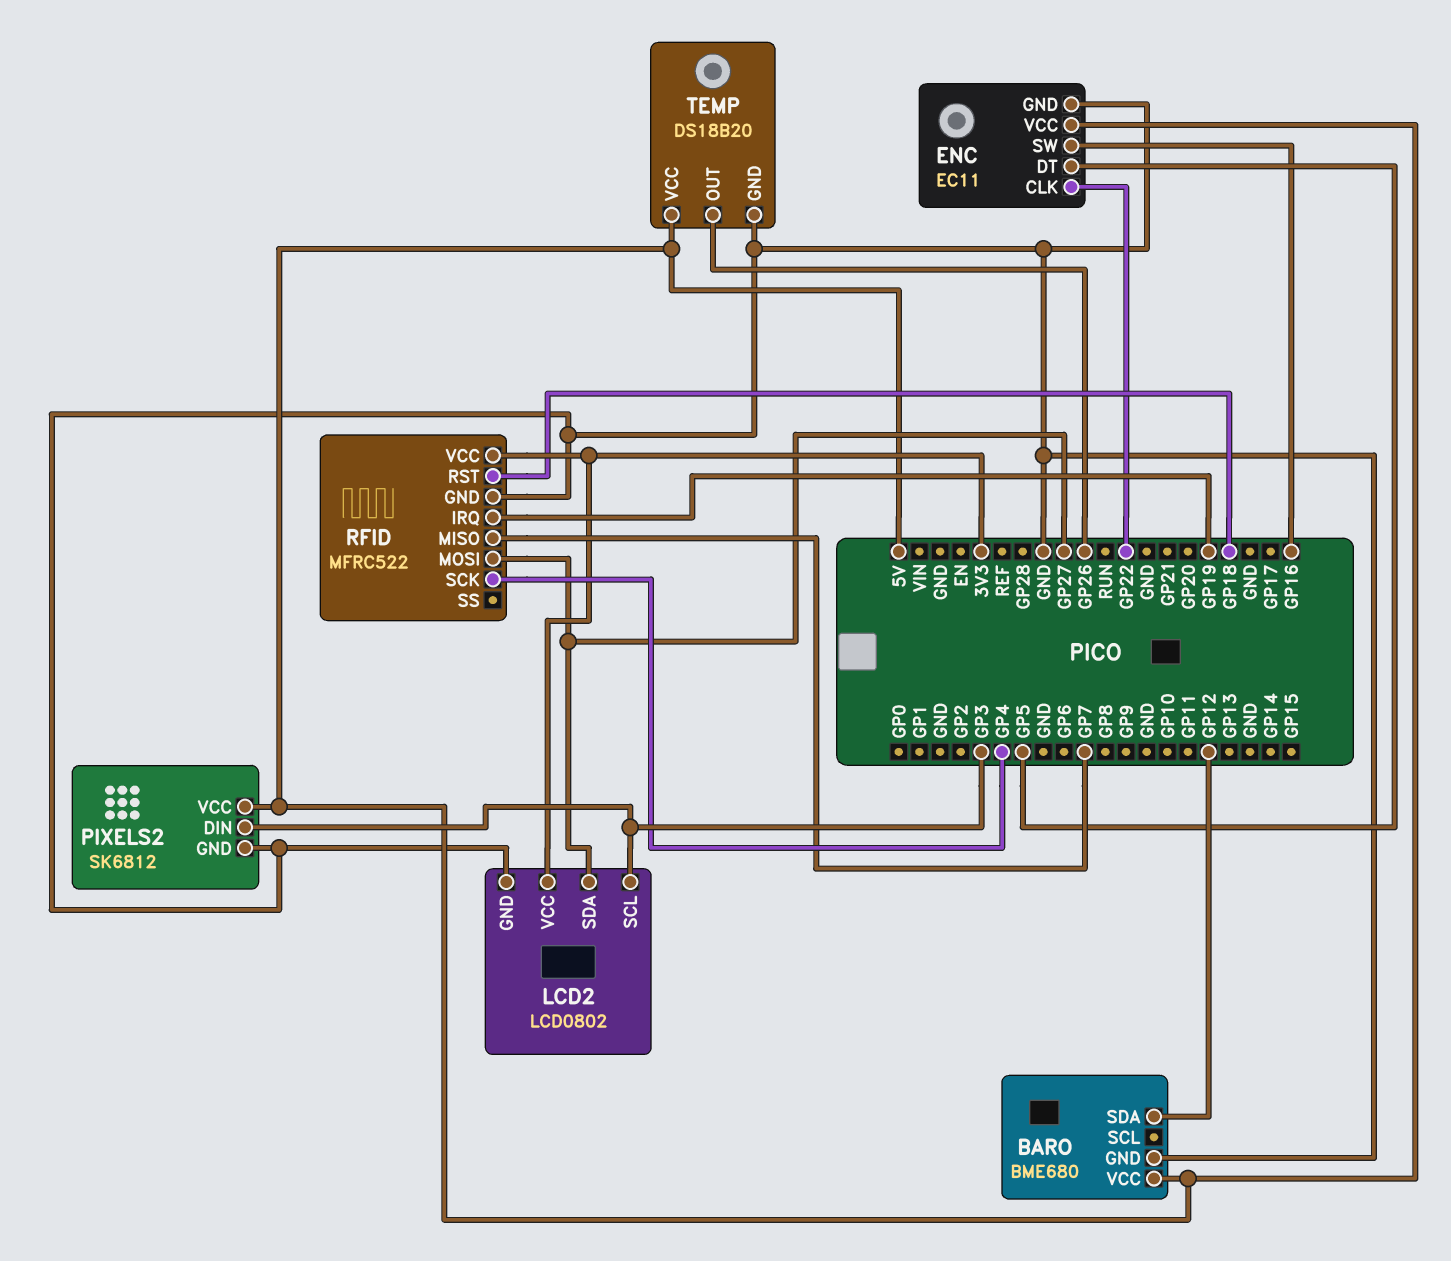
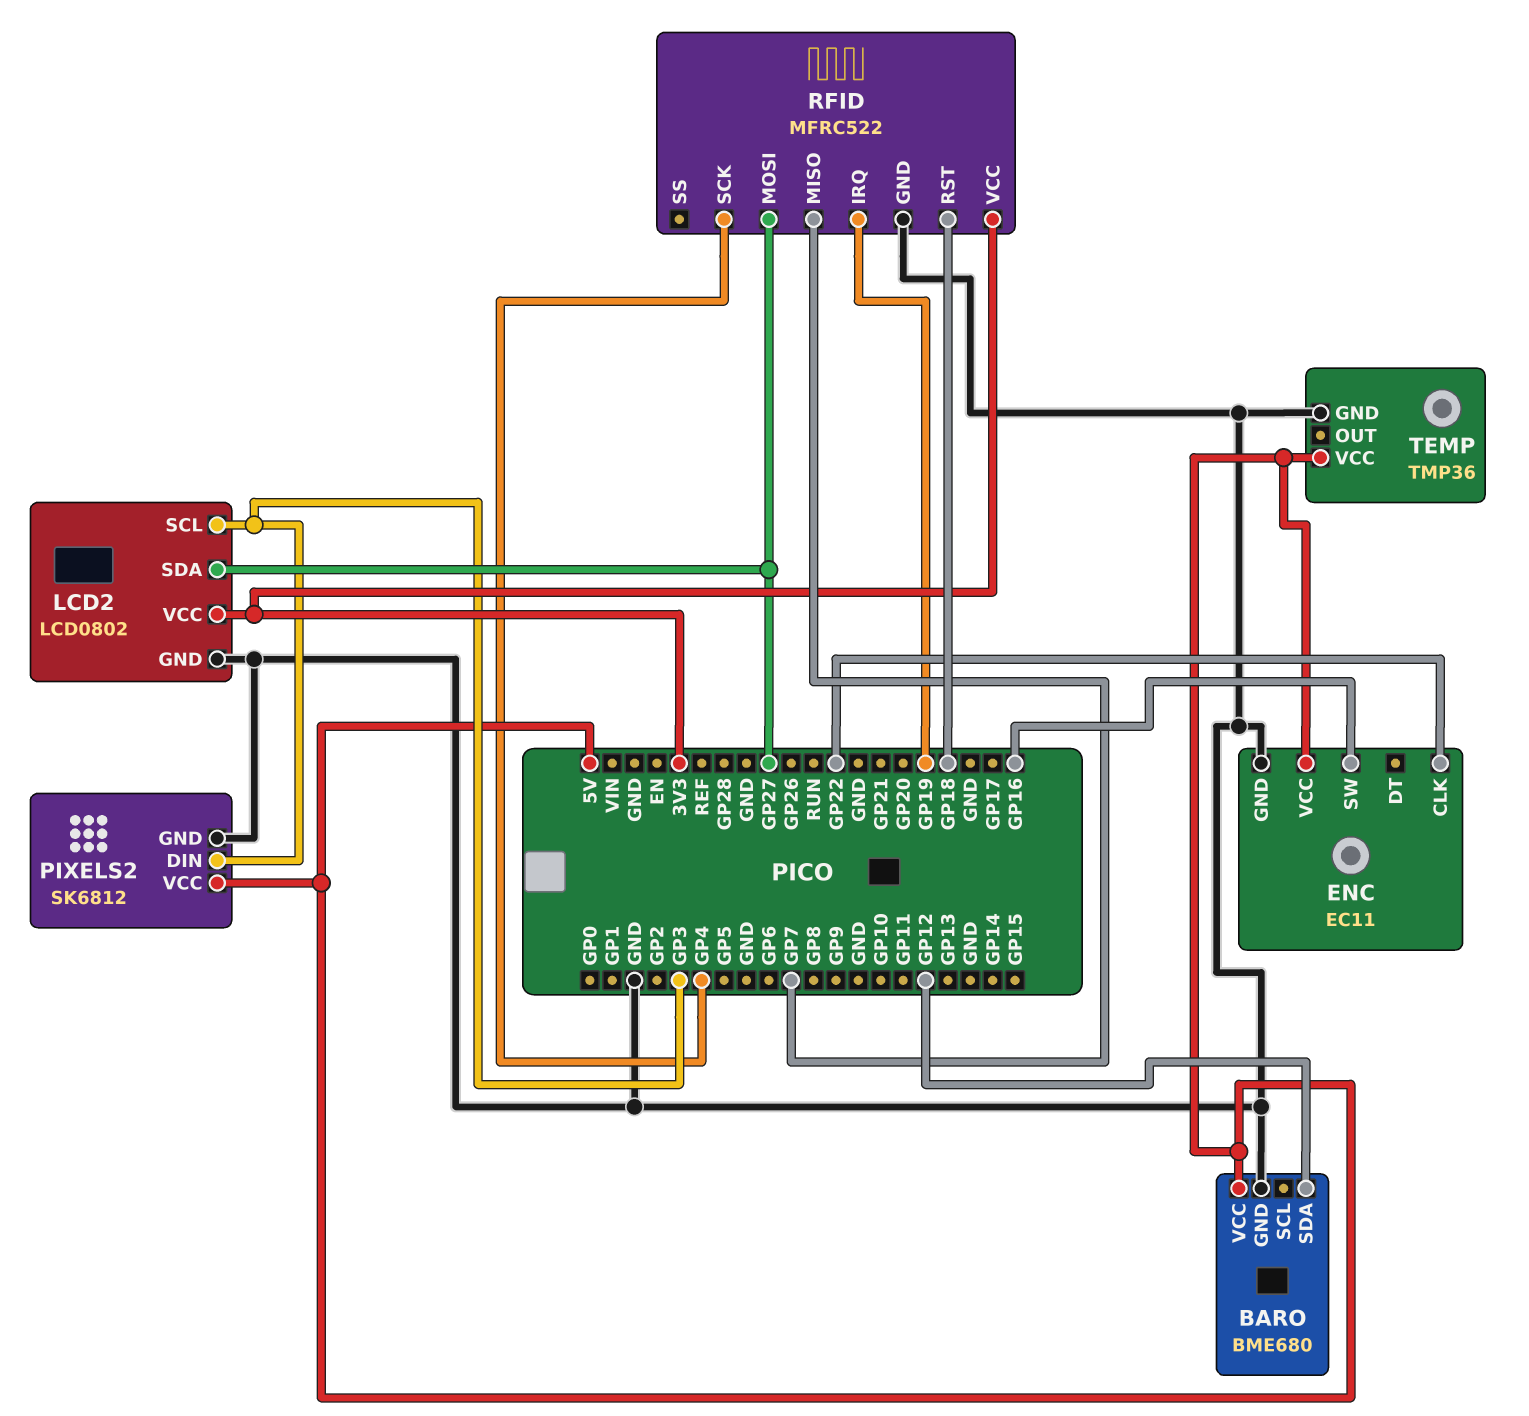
ENC pin DT: GP5 -> none
TEMP: DS18B20 -> TMP36
TEMP pin OUT: GP26 -> none

